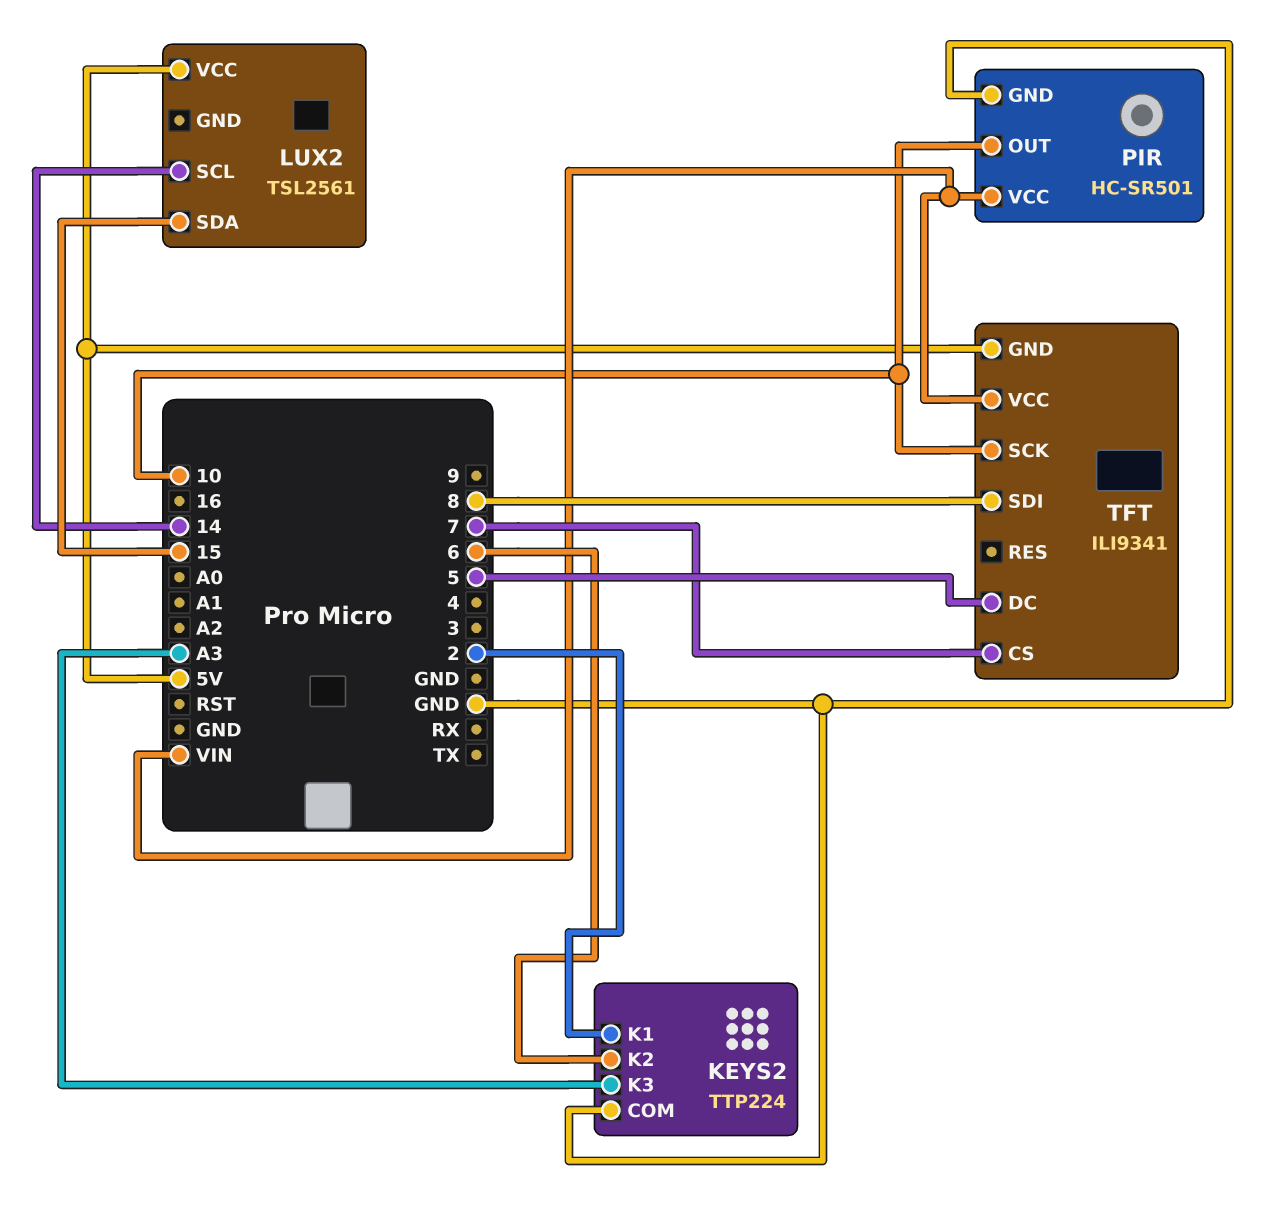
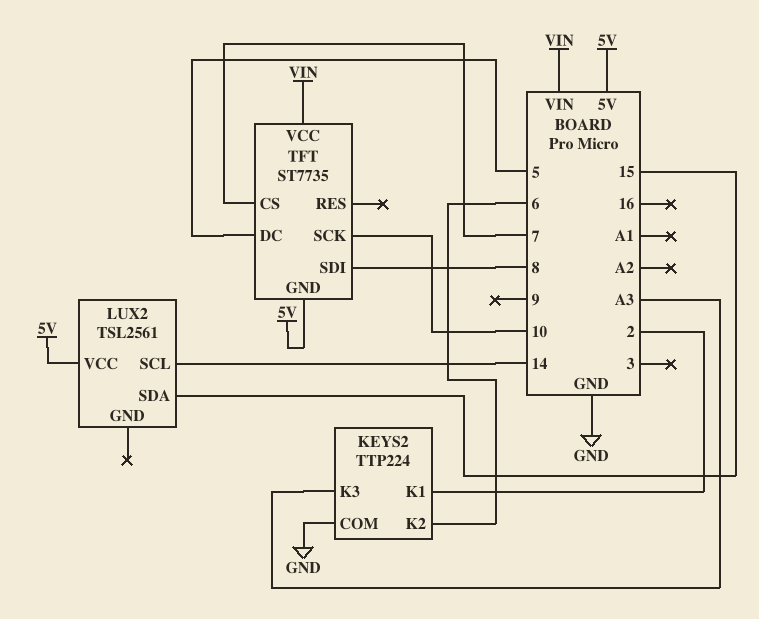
PIR: HC-SR501 -> none
PIR pin GND: GND -> none
PIR pin OUT: 10 -> none
PIR pin VCC: VIN -> none
TFT: ILI9341 -> ST7735

